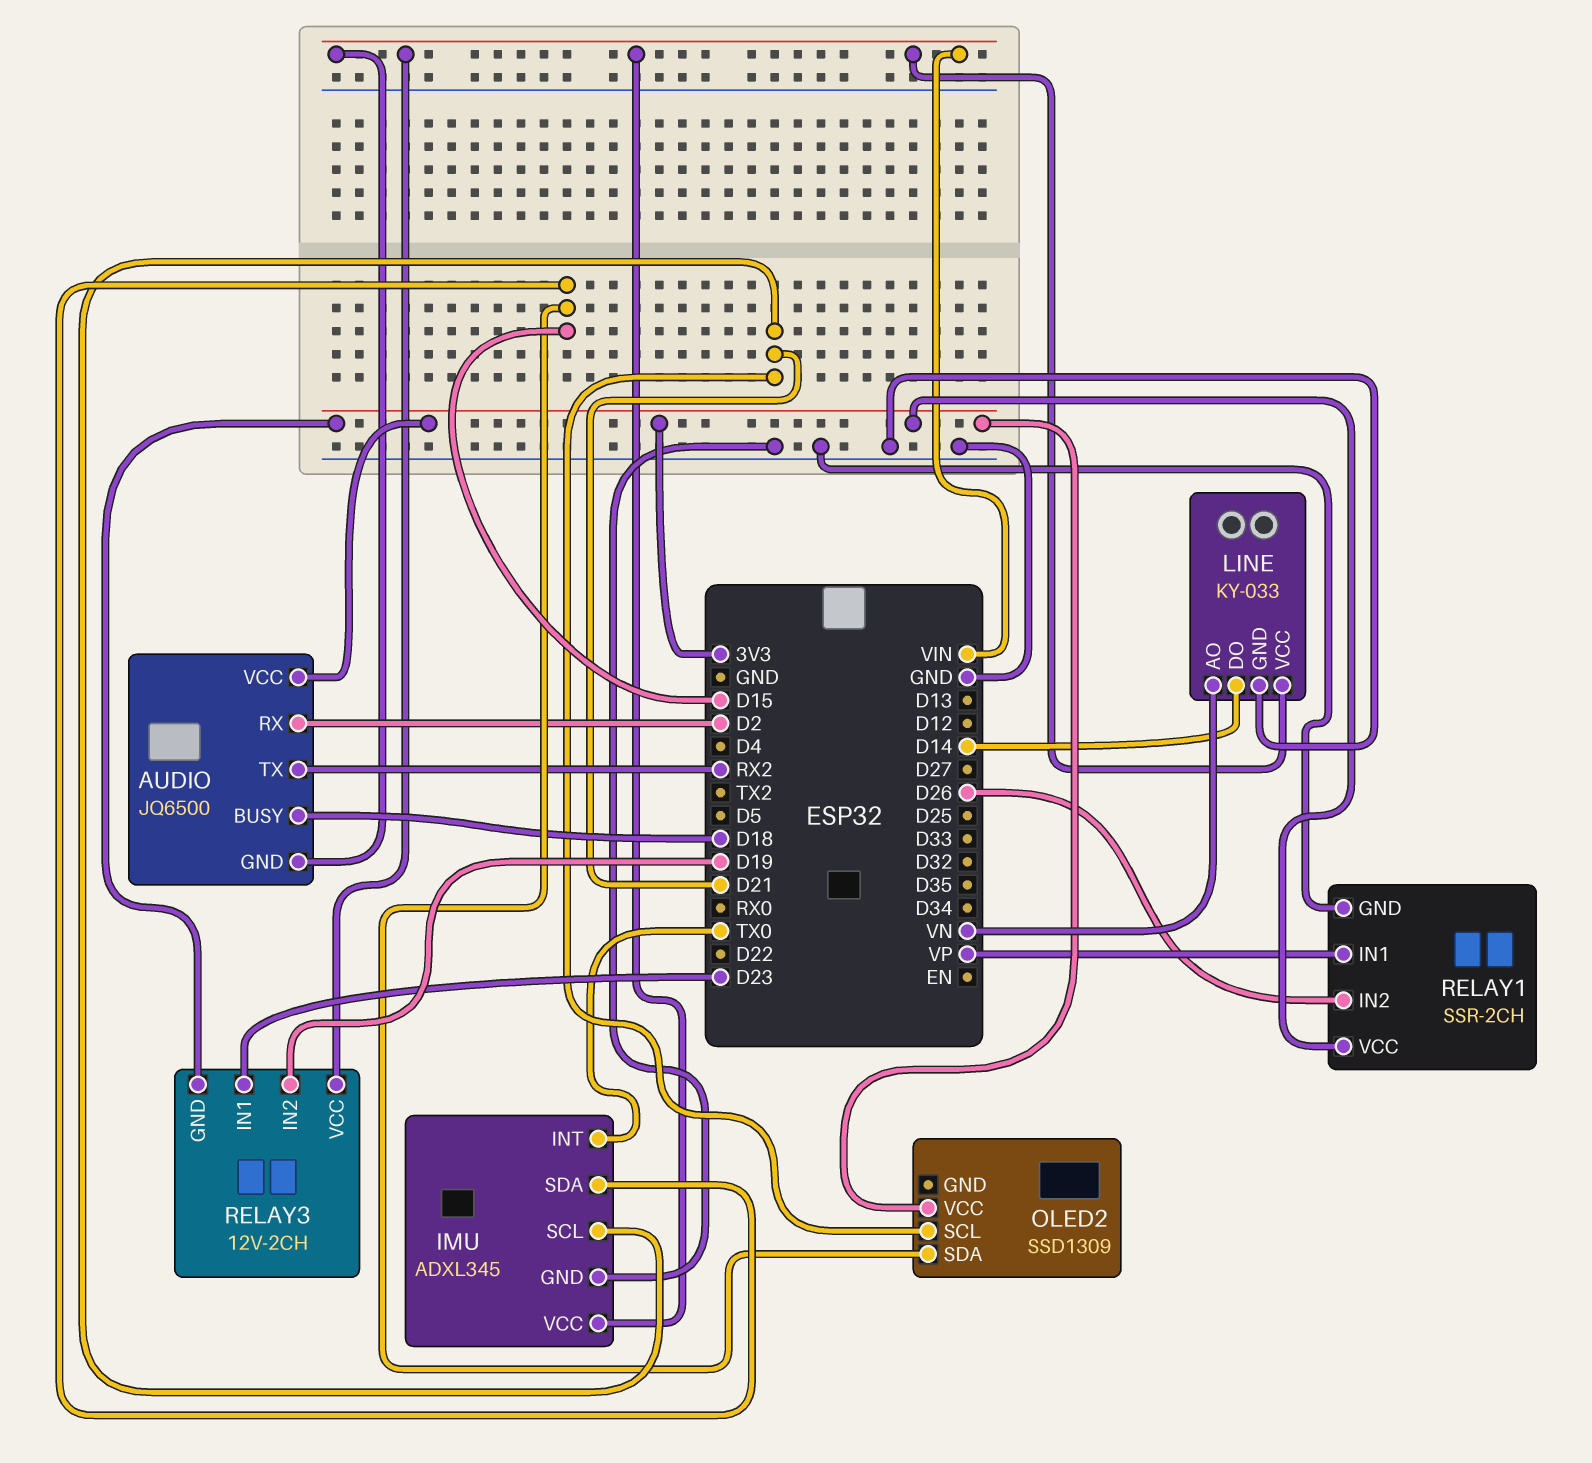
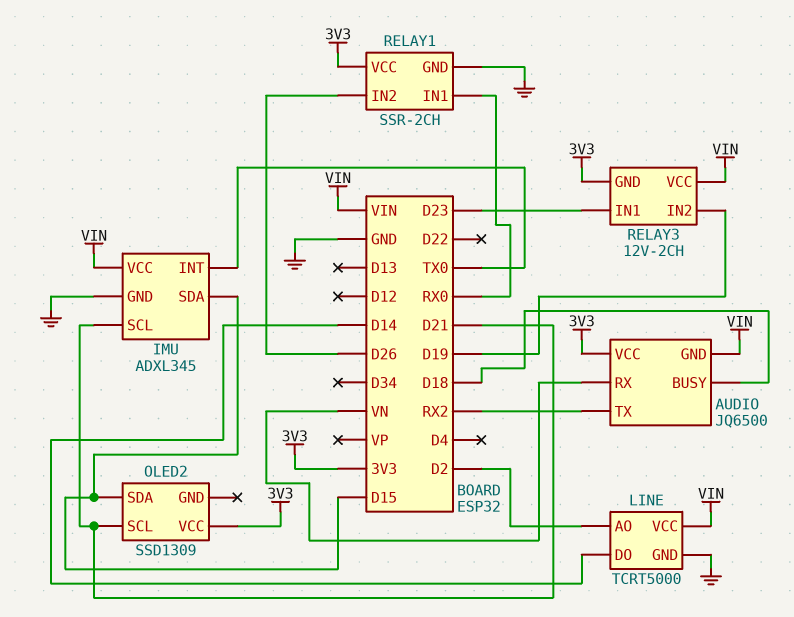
AUDIO pin RX: D2 -> VN
LINE: KY-033 -> TCRT5000
LINE pin AO: VN -> D2
RELAY1 pin IN1: VP -> RX0

